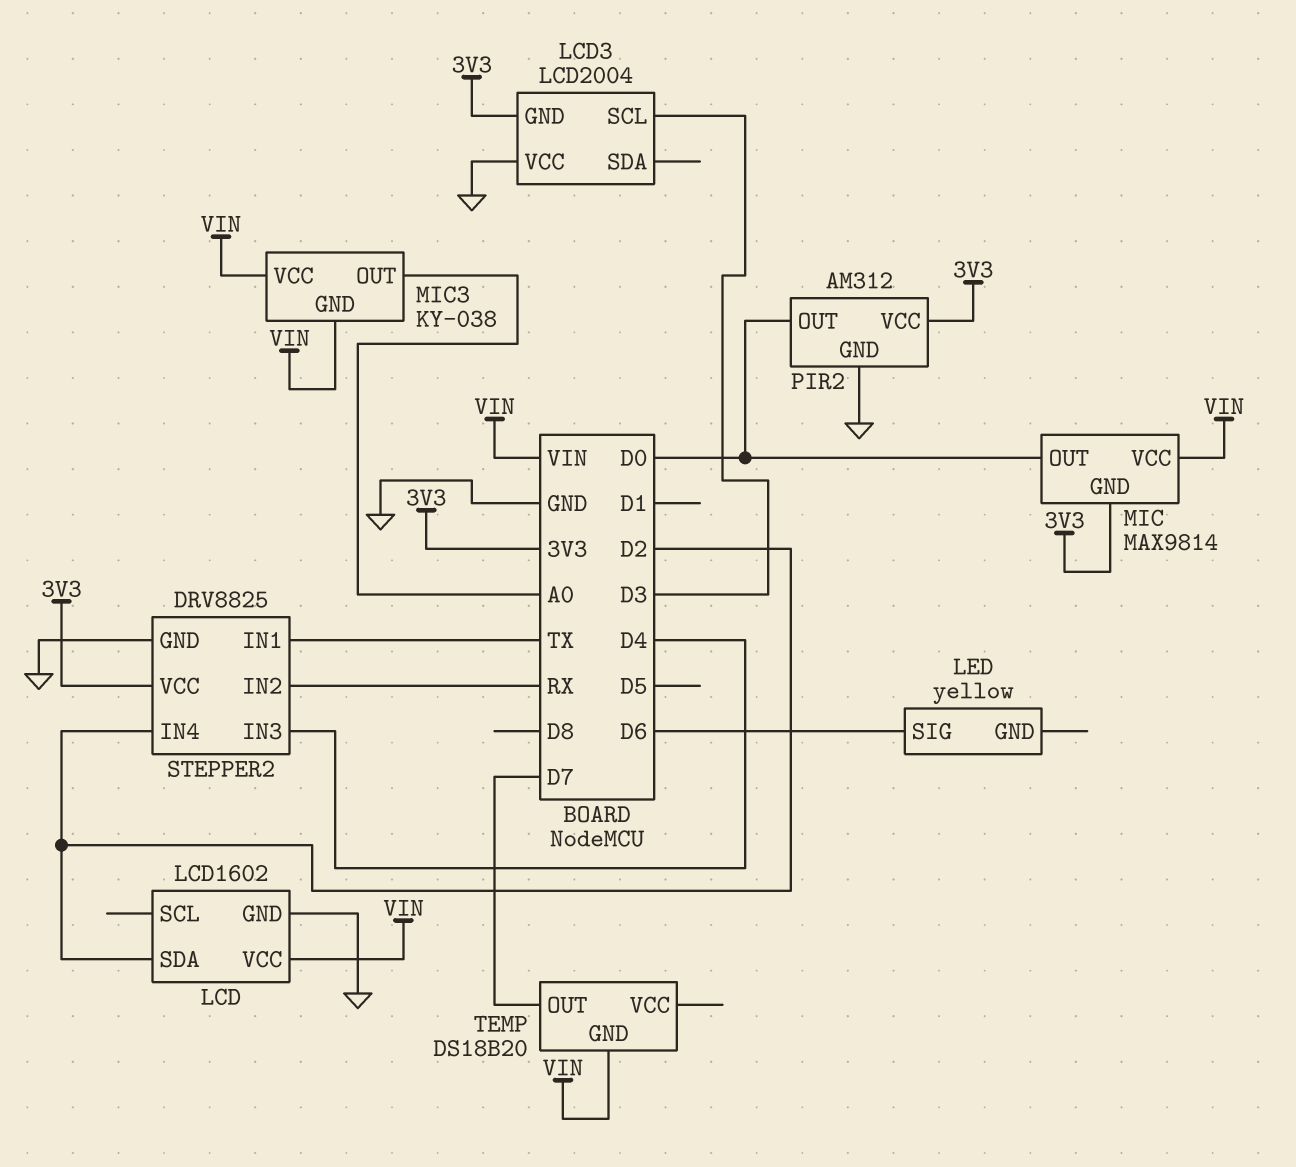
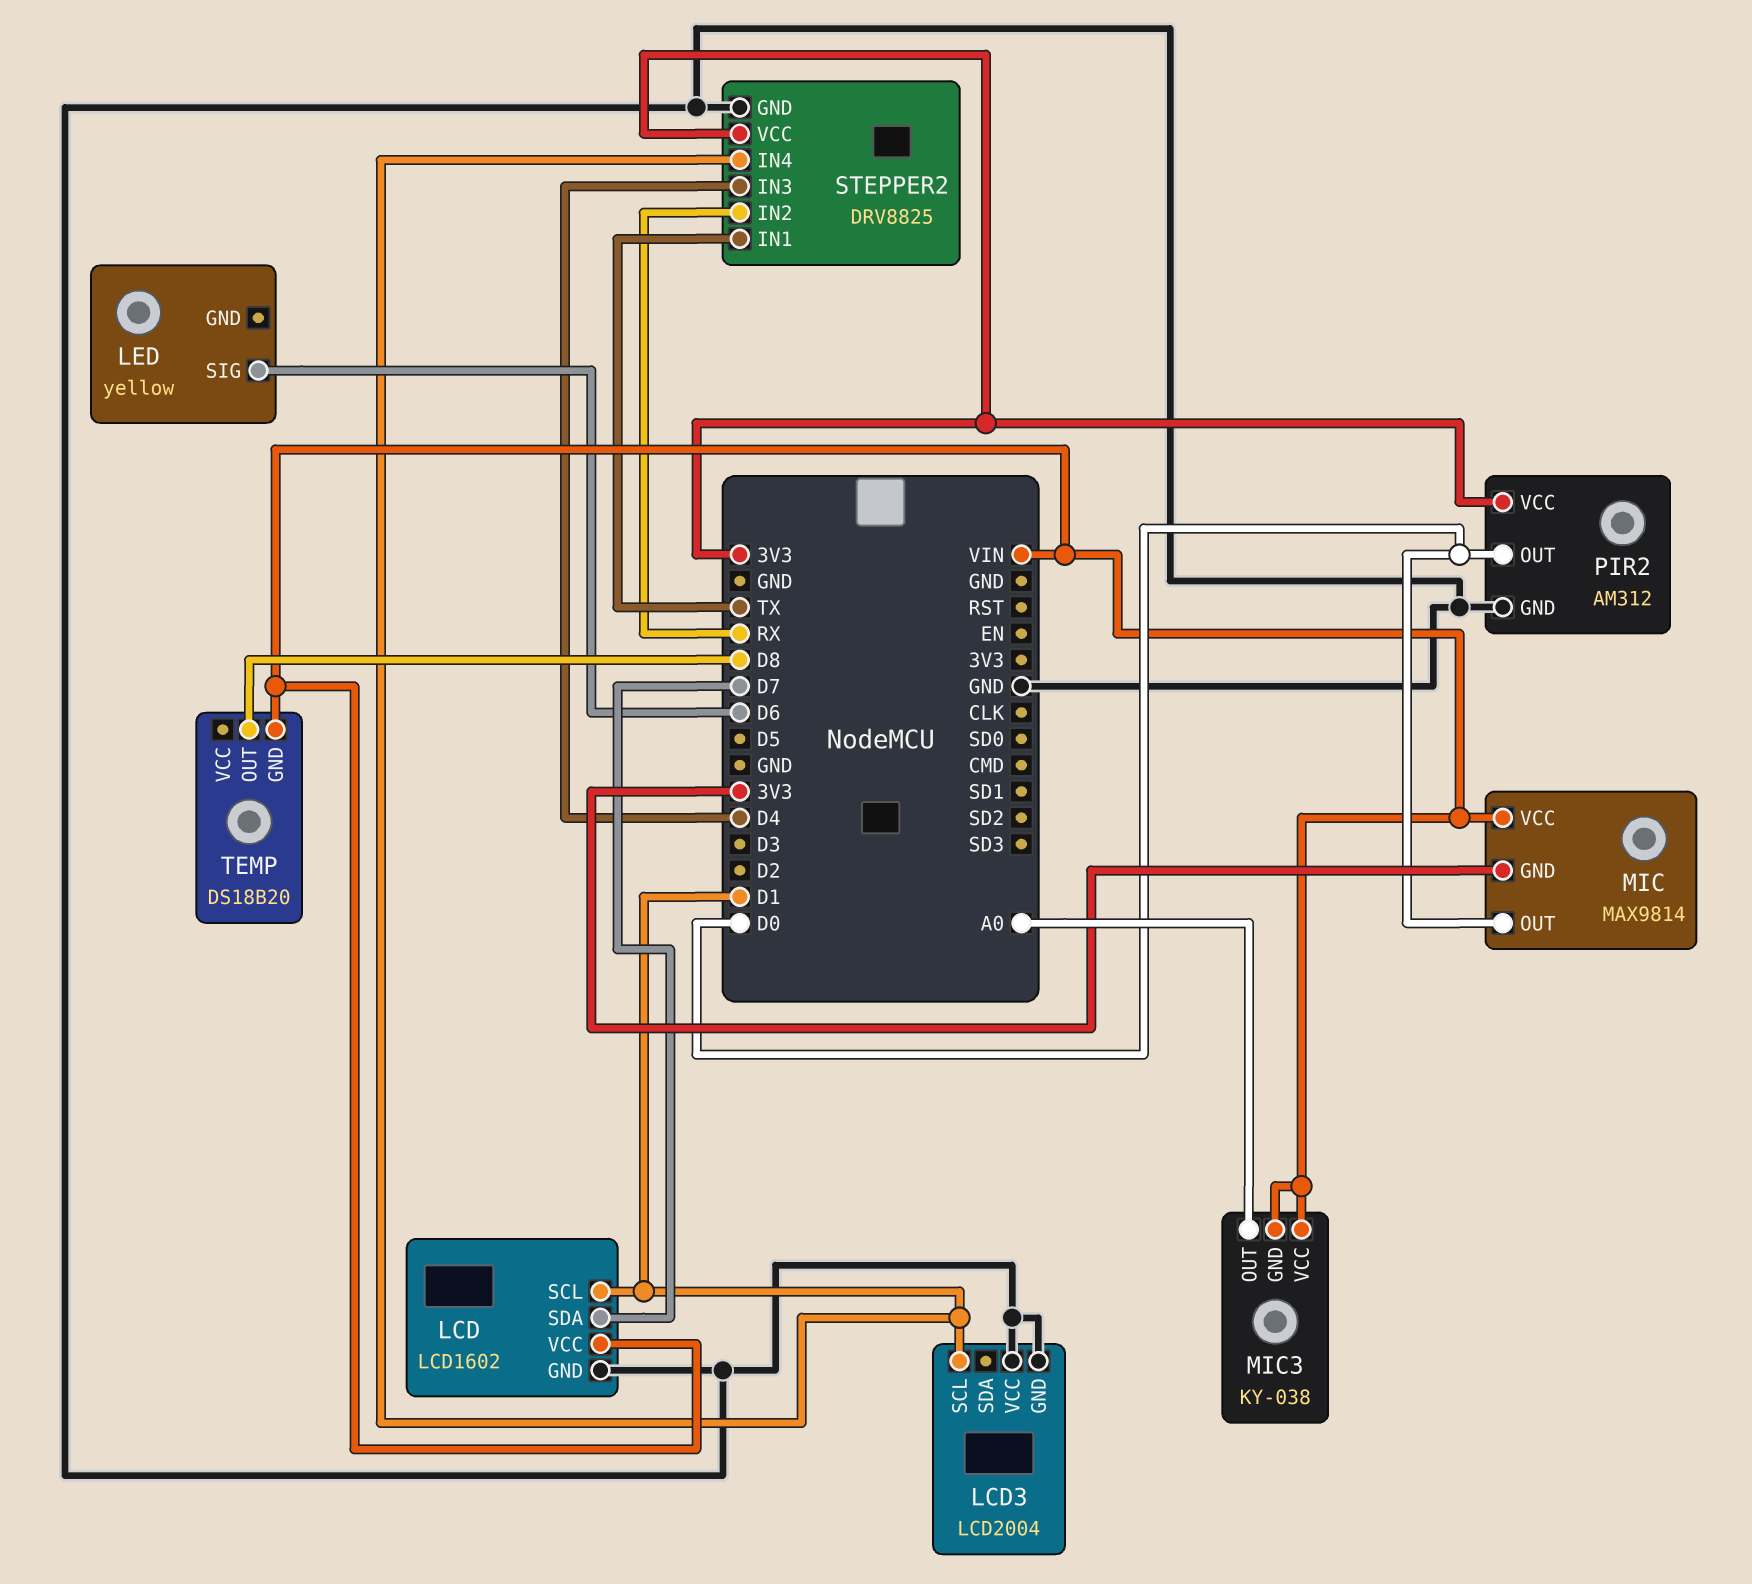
LCD pin SCL: none -> D1
LCD pin SDA: D2 -> D7
LCD3 pin GND: 3V3 -> GND
LCD3 pin SCL: D3 -> D1
STEPPER2 pin IN4: D2 -> D1
TEMP pin OUT: D7 -> D8

